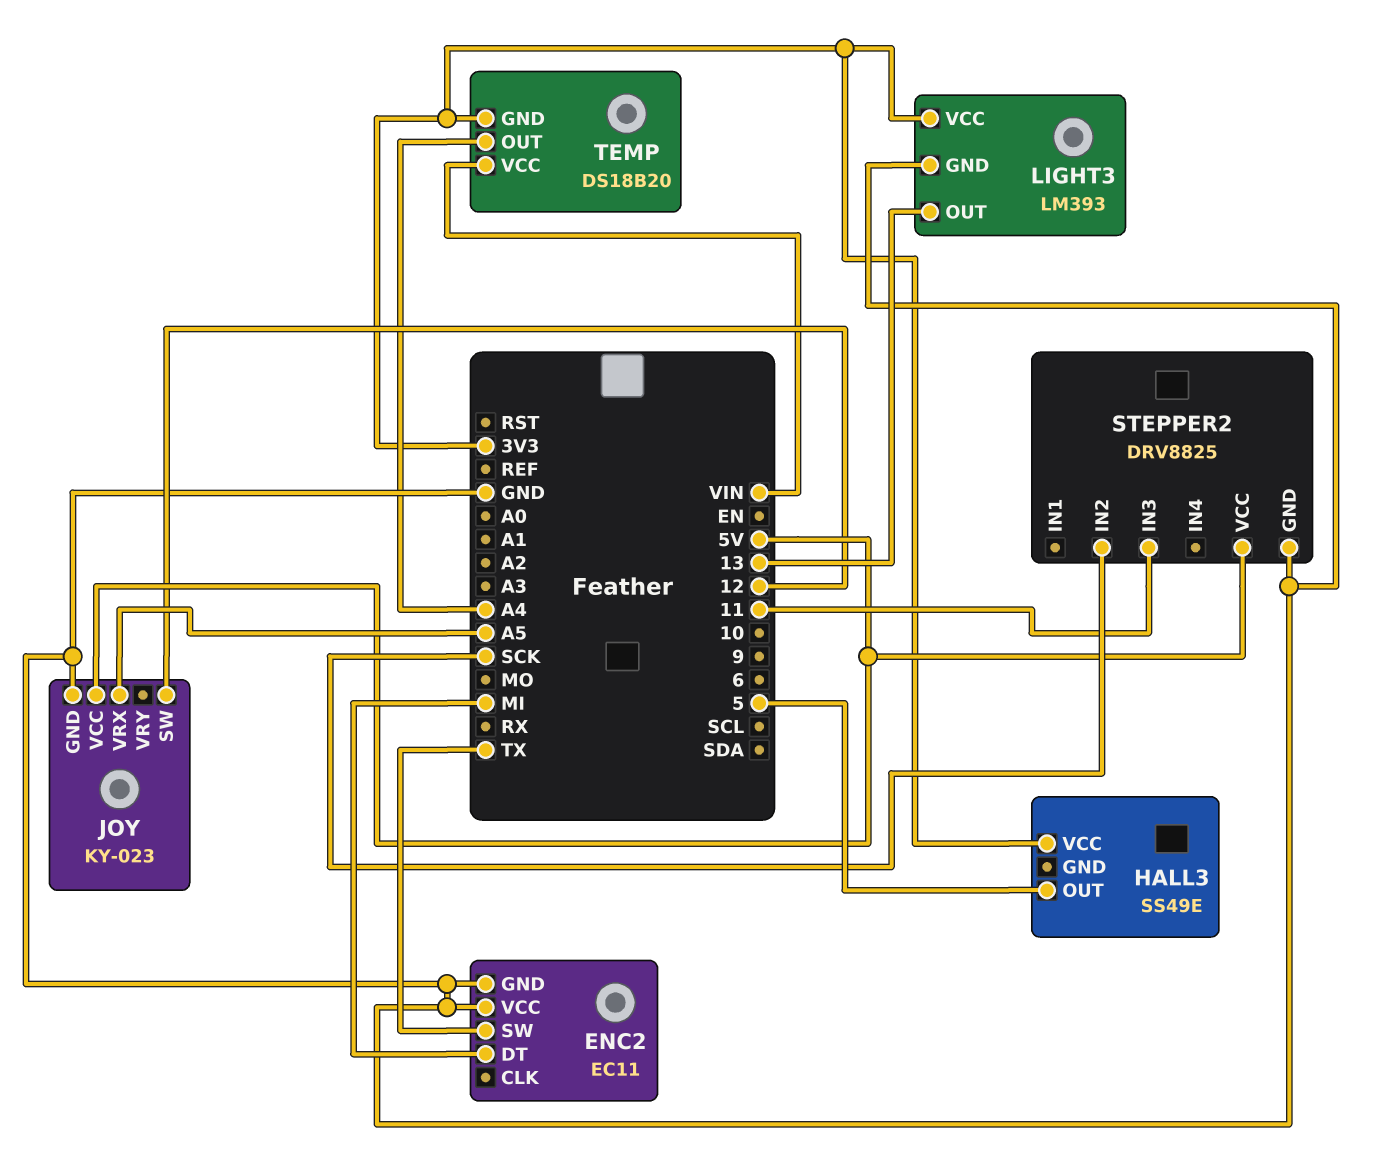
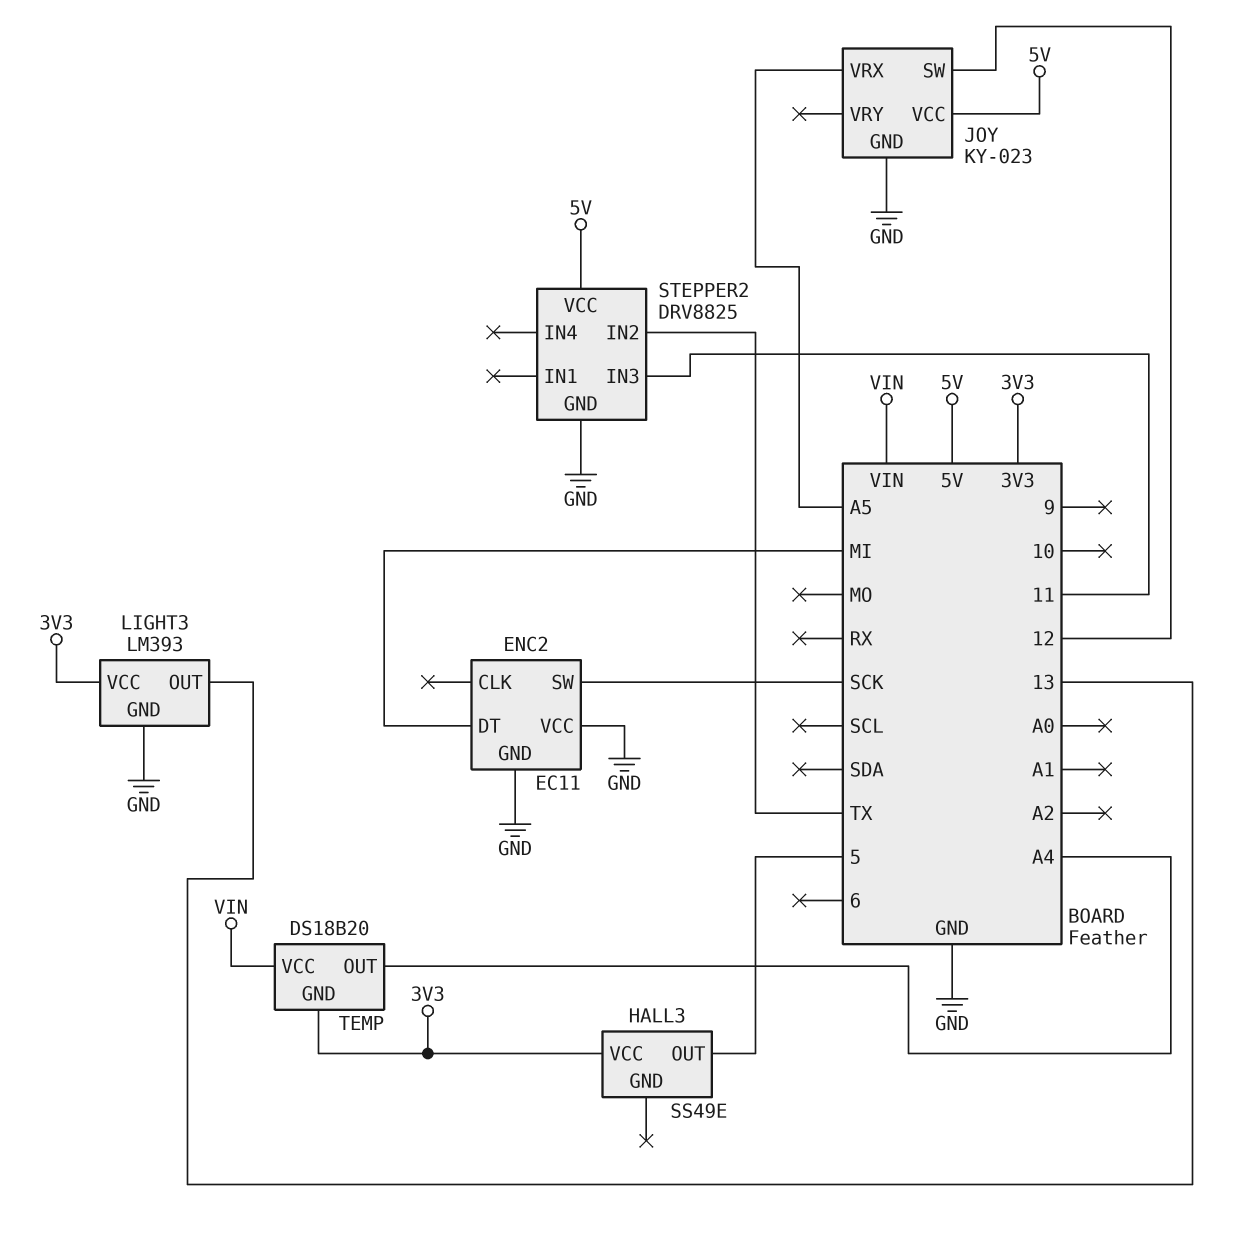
ENC2 pin SW: TX -> SCK
STEPPER2 pin IN2: SCK -> TX

